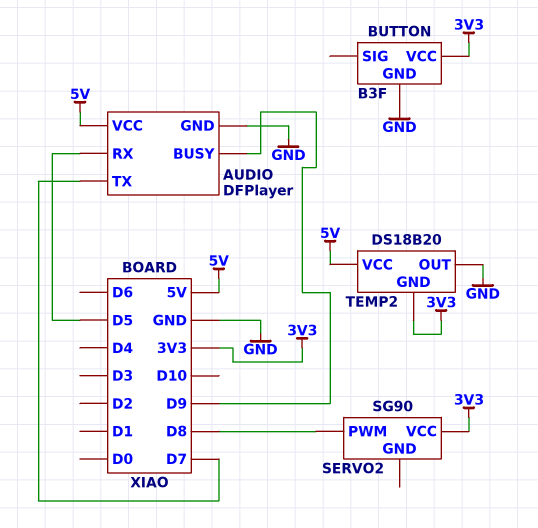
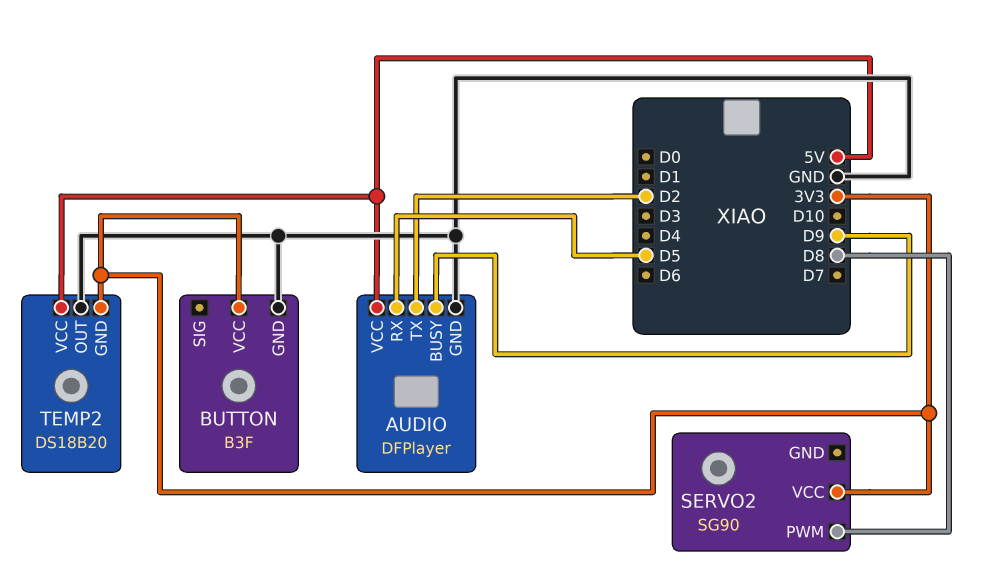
AUDIO pin TX: D7 -> D2

